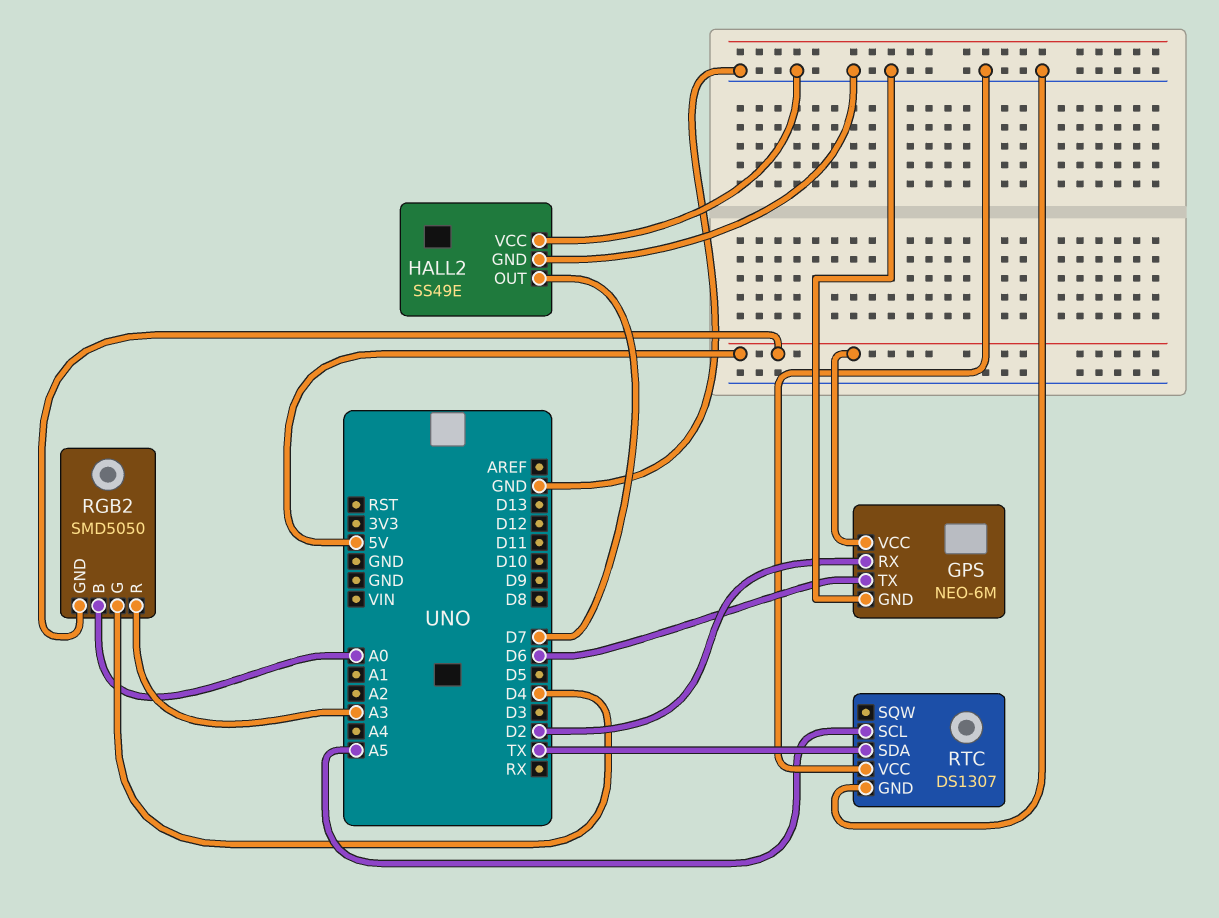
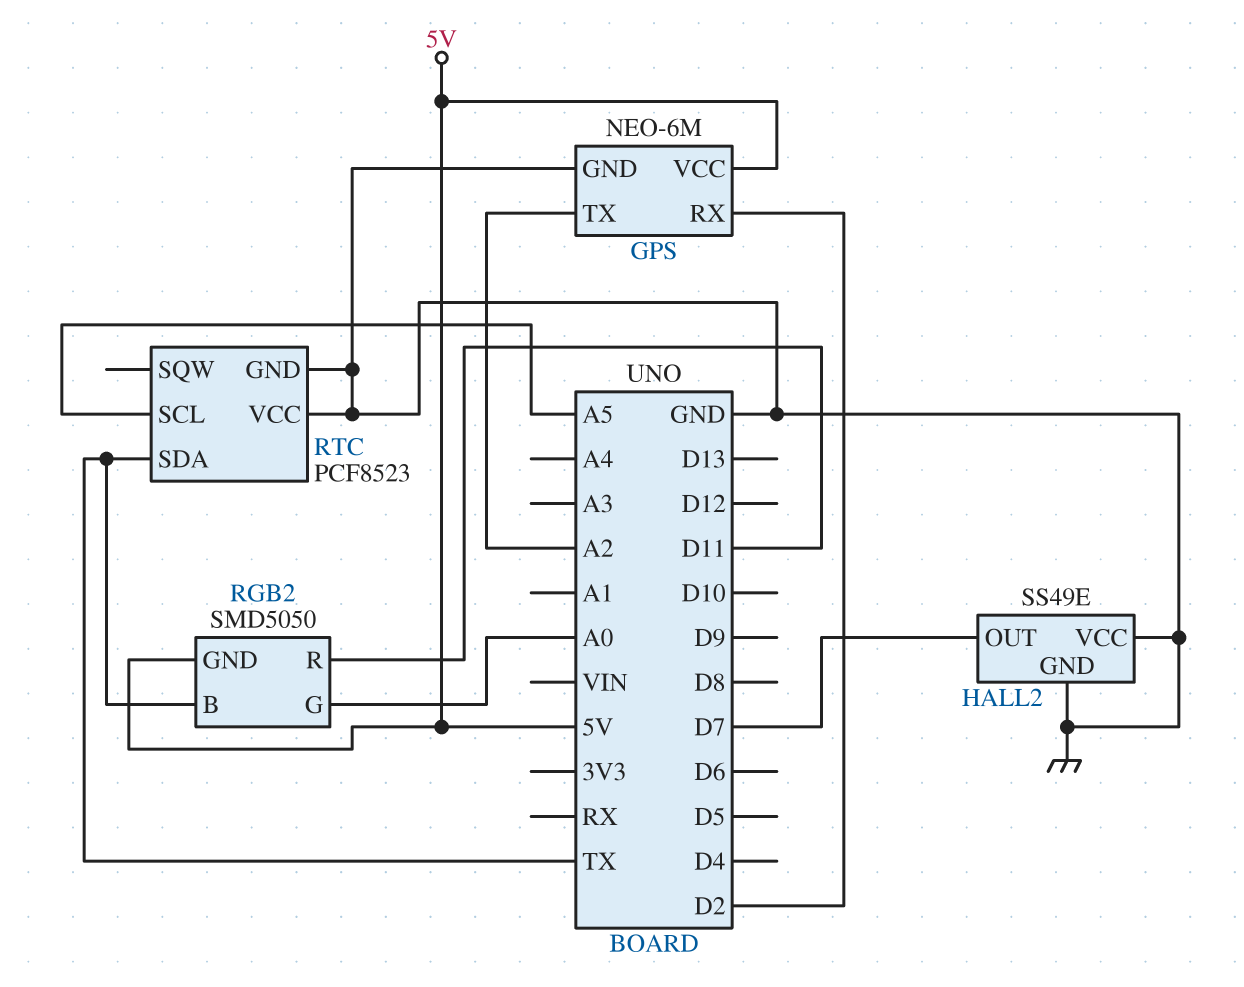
GPS pin TX: D6 -> A2
RGB2 pin B: A0 -> TX
RGB2 pin G: D4 -> A0
RGB2 pin R: A3 -> D11
RTC: DS1307 -> PCF8523

